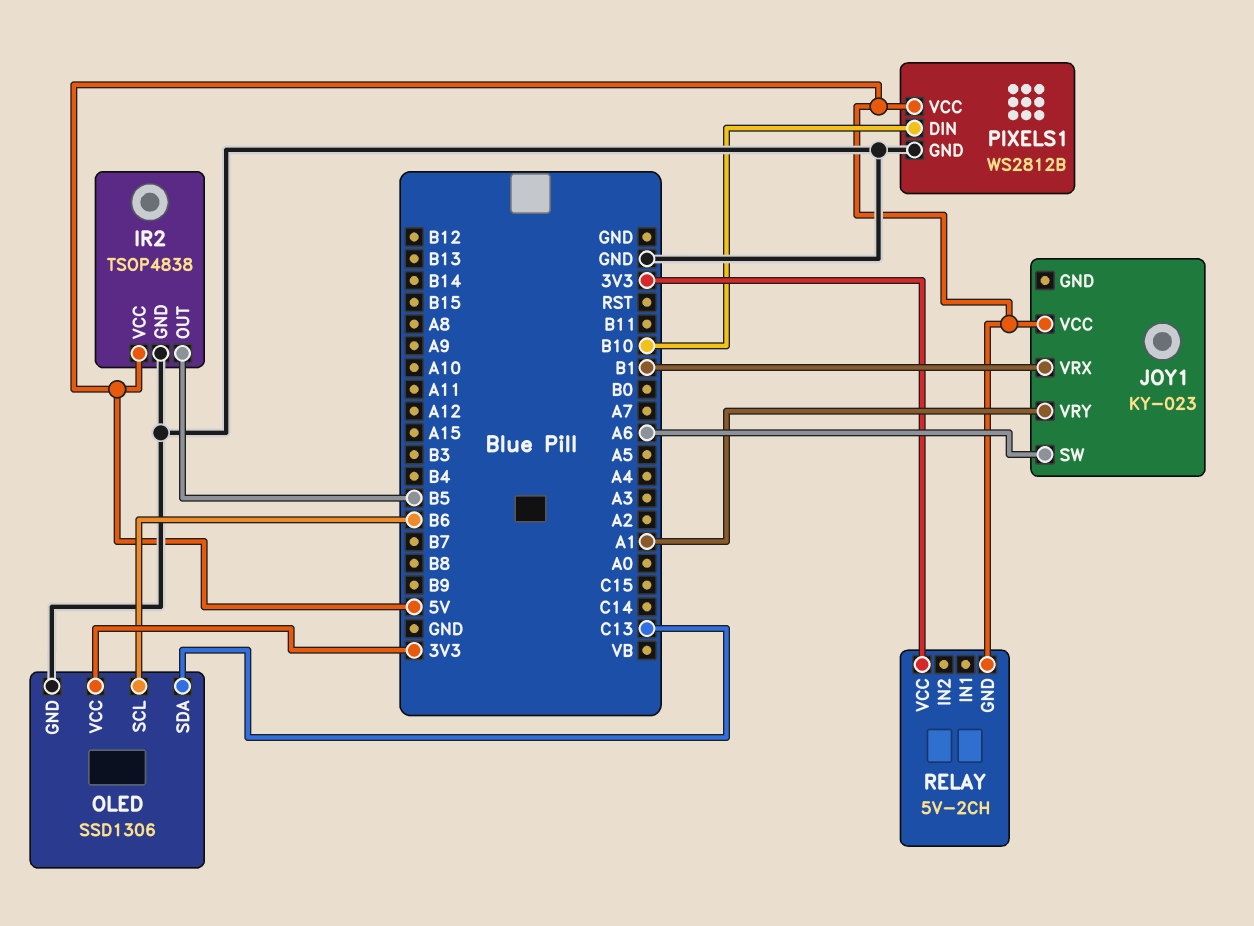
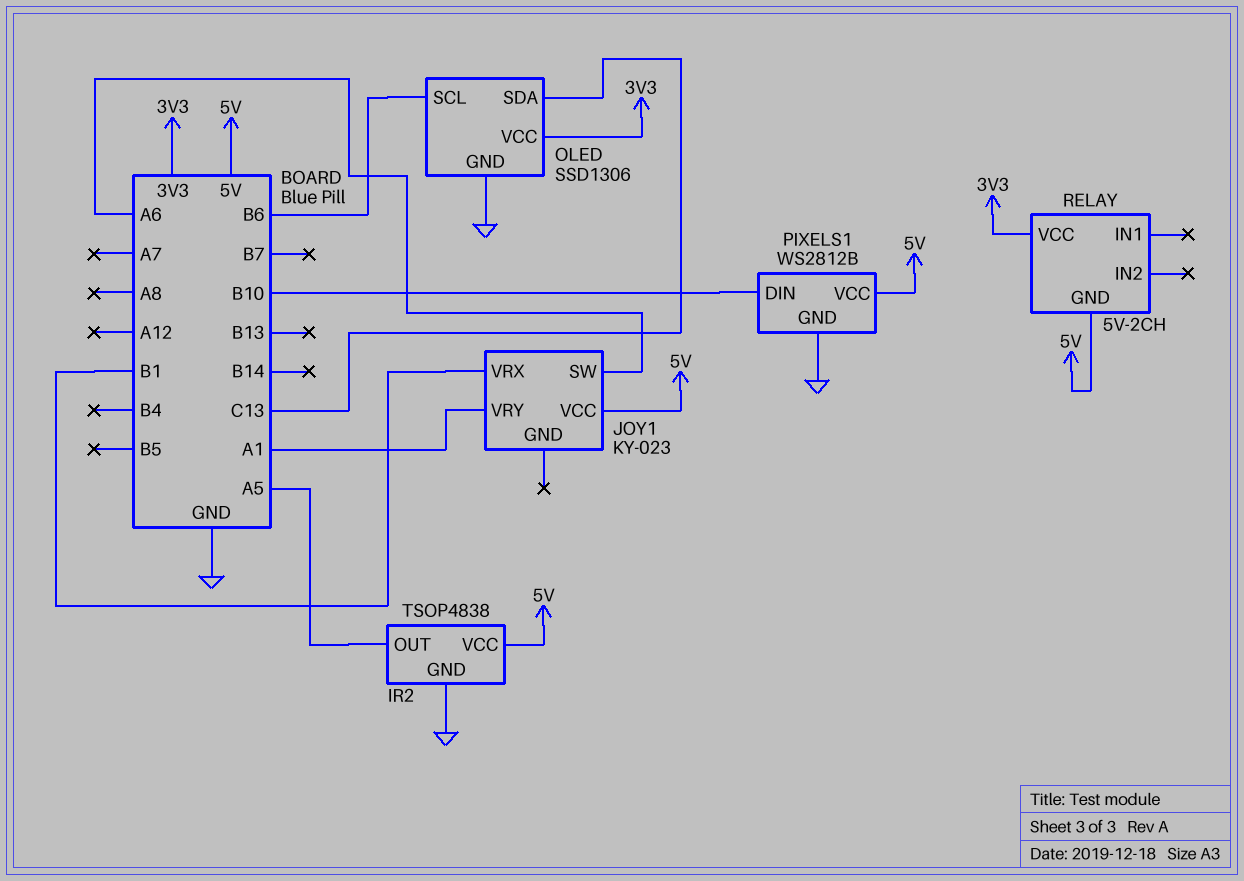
IR2 pin OUT: B5 -> A5

